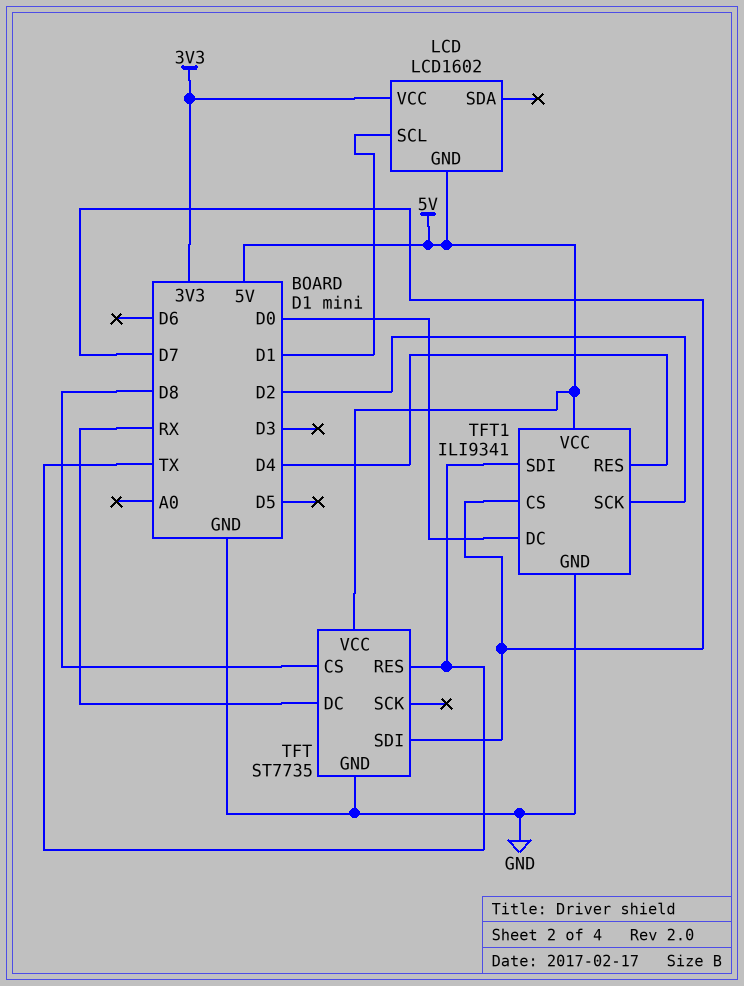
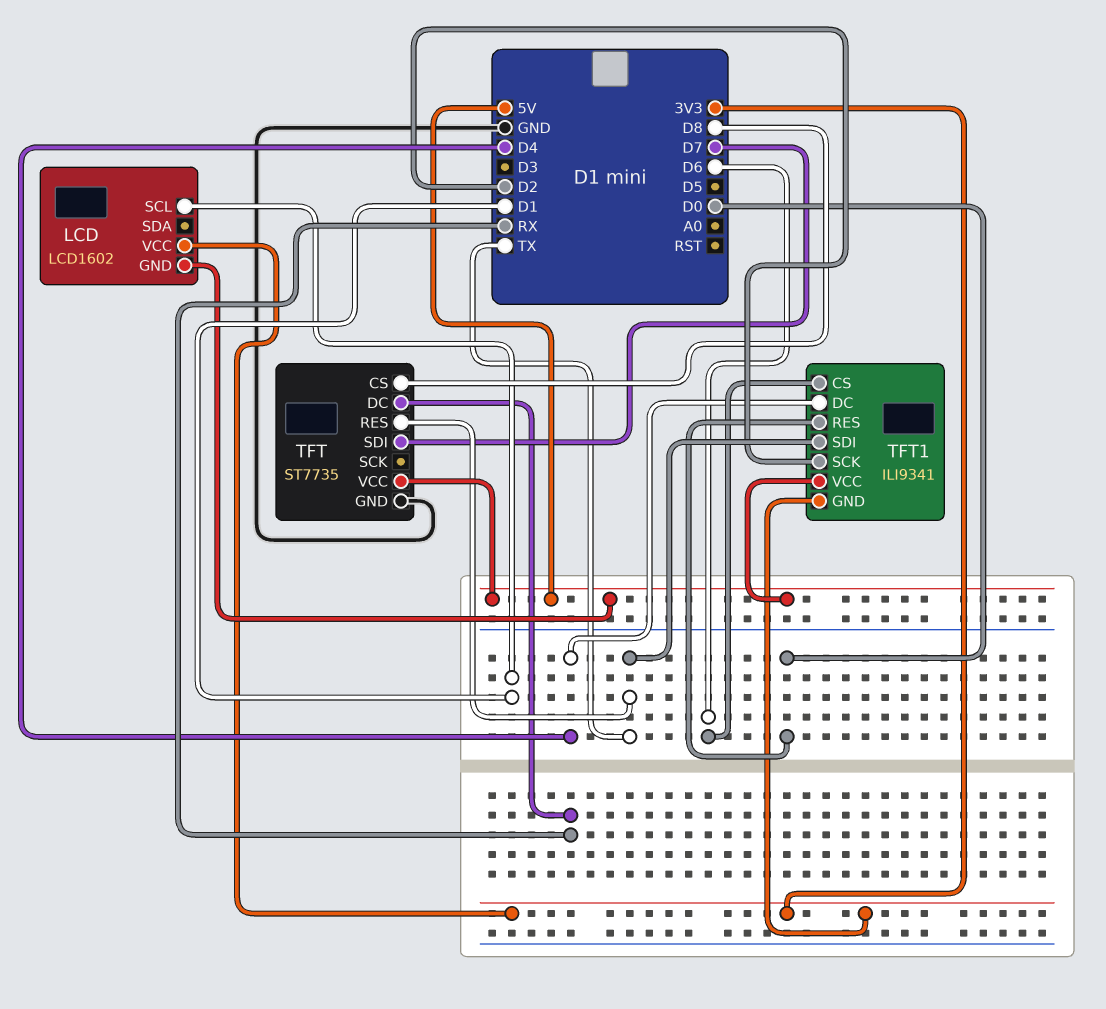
TFT1 pin CS: D7 -> D6
TFT1 pin DC: D0 -> D4
TFT1 pin GND: GND -> 3V3
TFT1 pin RES: D4 -> D0

